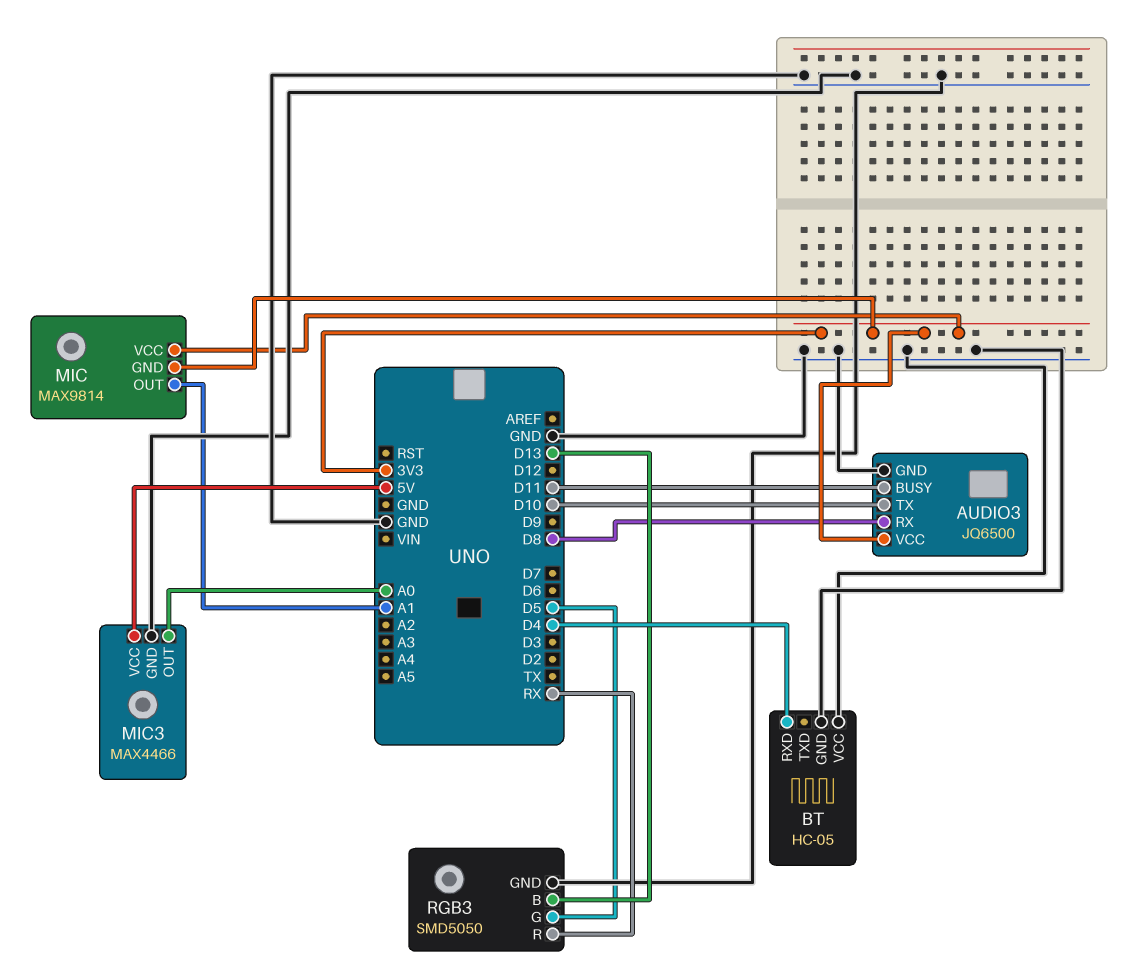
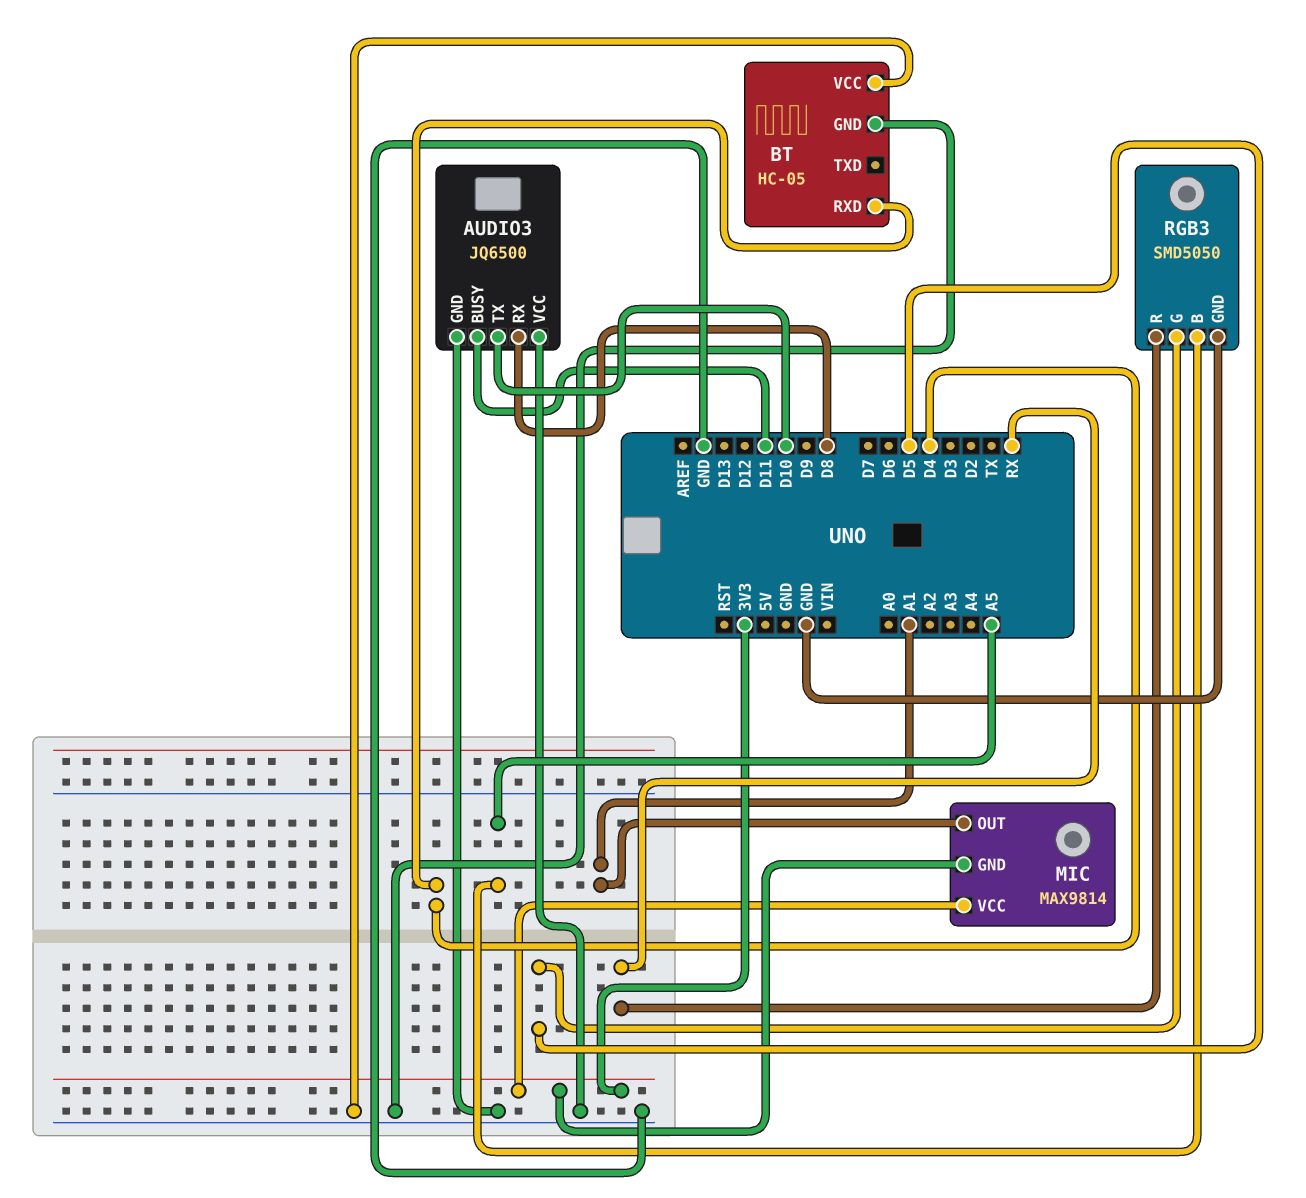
AUDIO3 pin VCC: 3V3 -> GND
MIC3: MAX4466 -> none
MIC3 pin GND: GND -> none
MIC3 pin OUT: A0 -> none
MIC3 pin VCC: 5V -> none
RGB3 pin B: D13 -> A5

